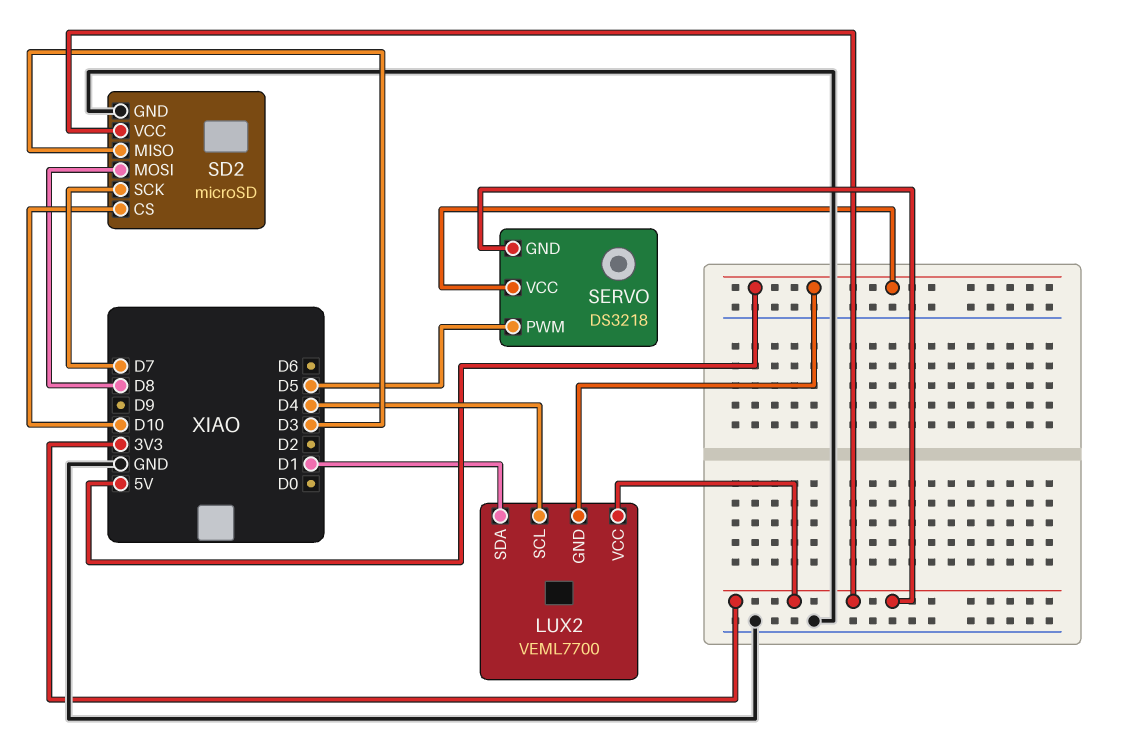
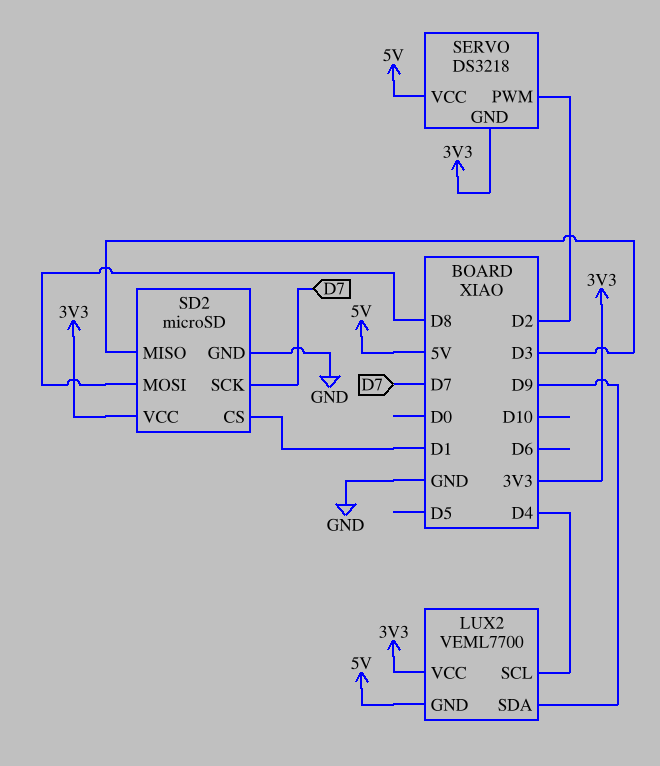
LUX2 pin SDA: D1 -> D9
SD2 pin CS: D10 -> D1
SERVO pin PWM: D5 -> D2

